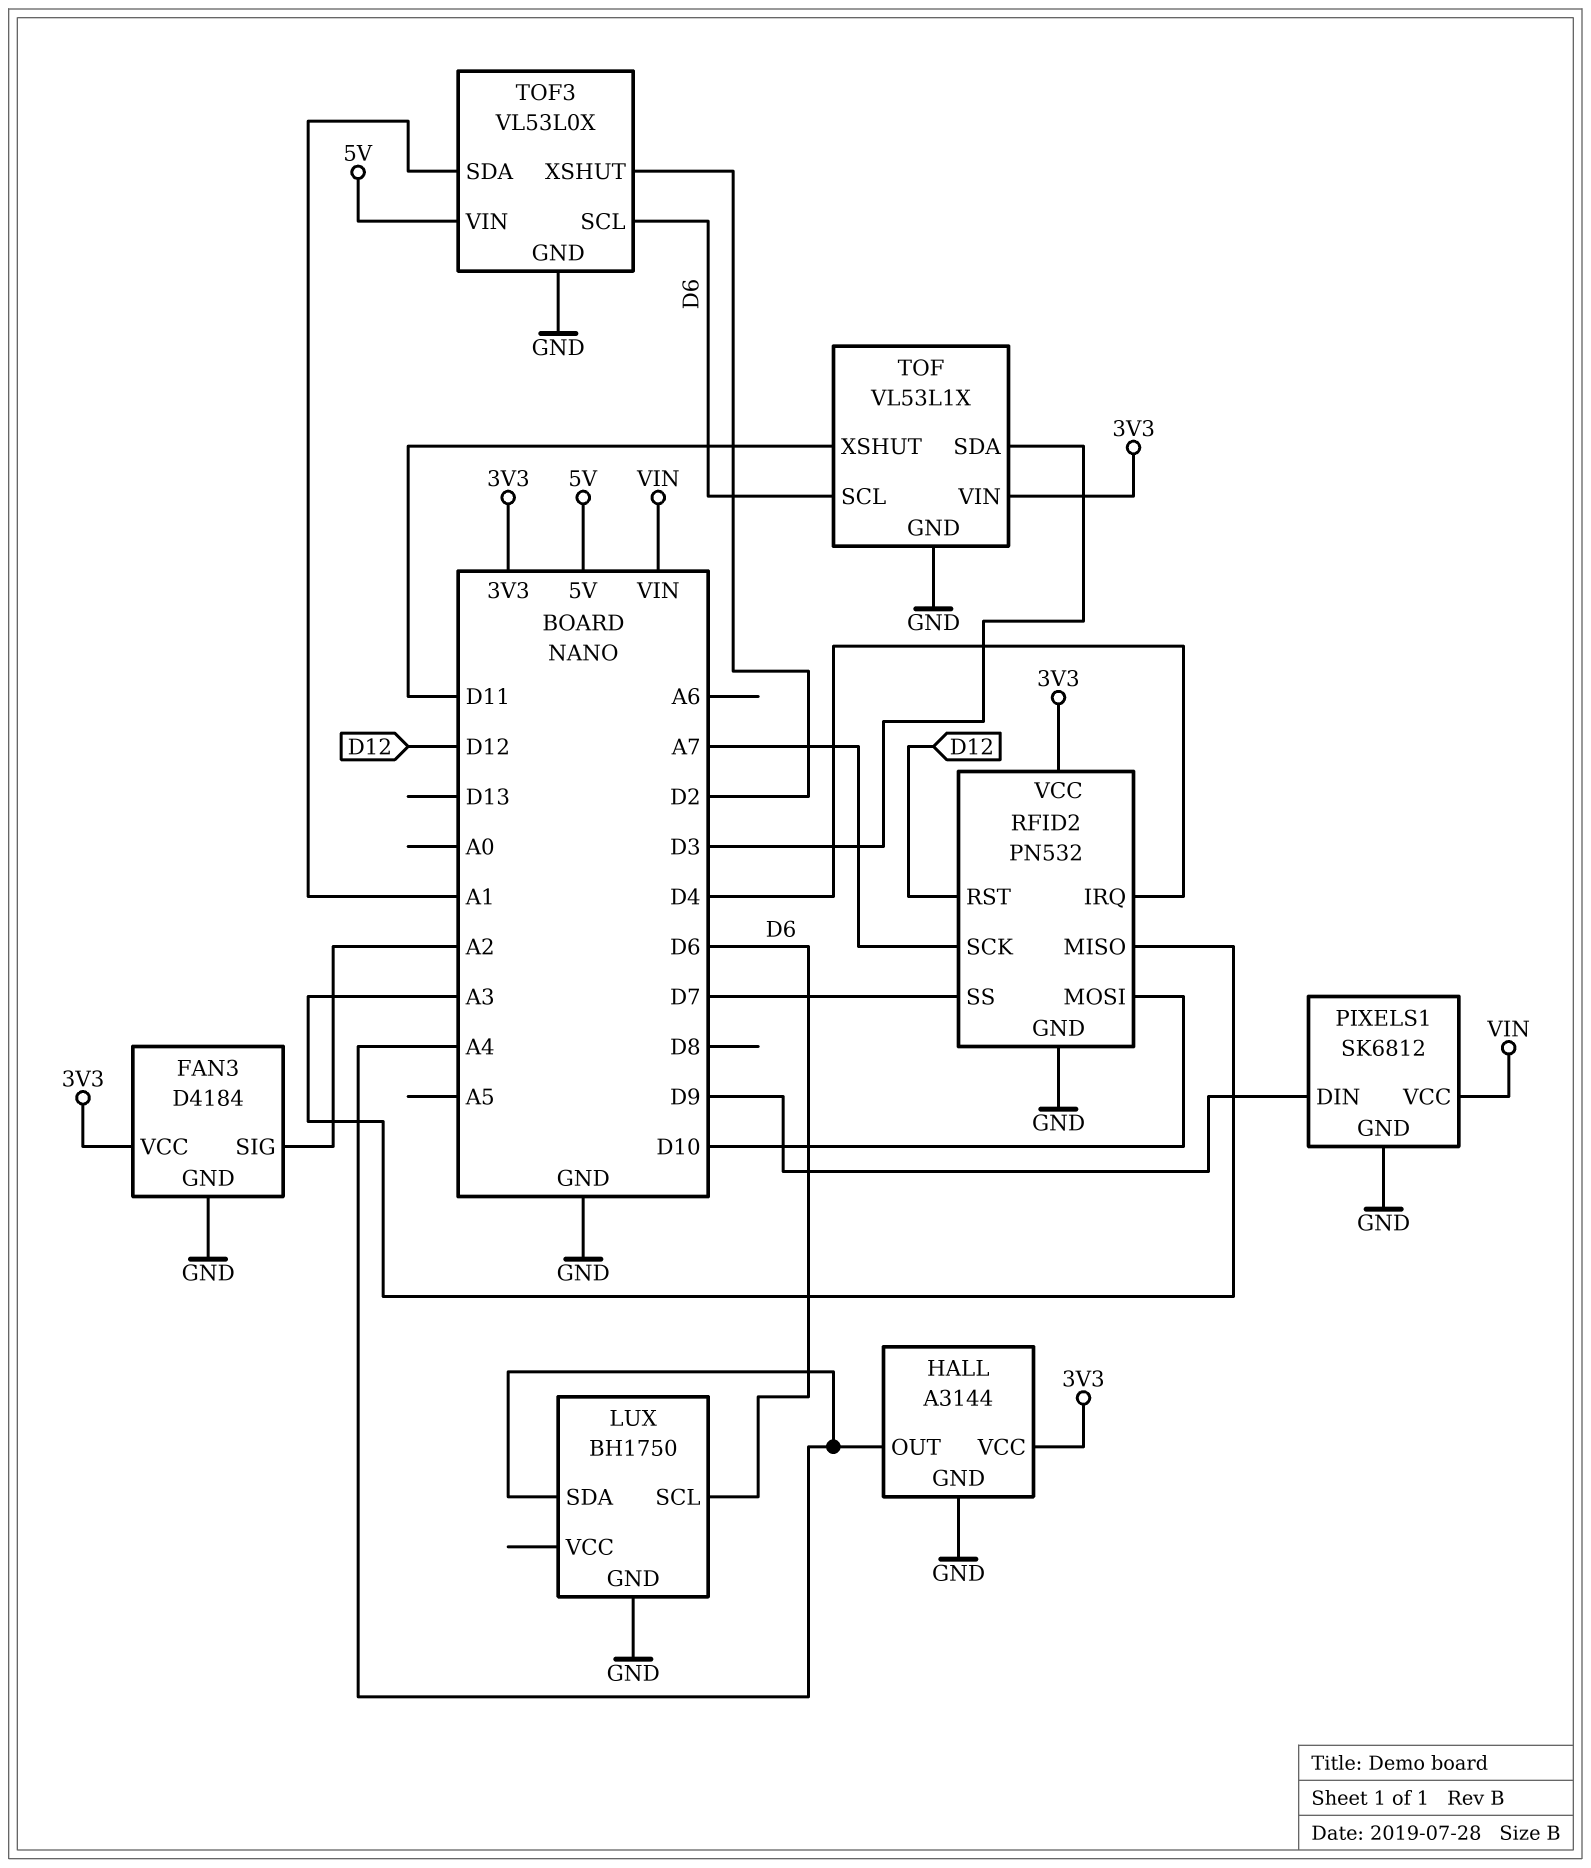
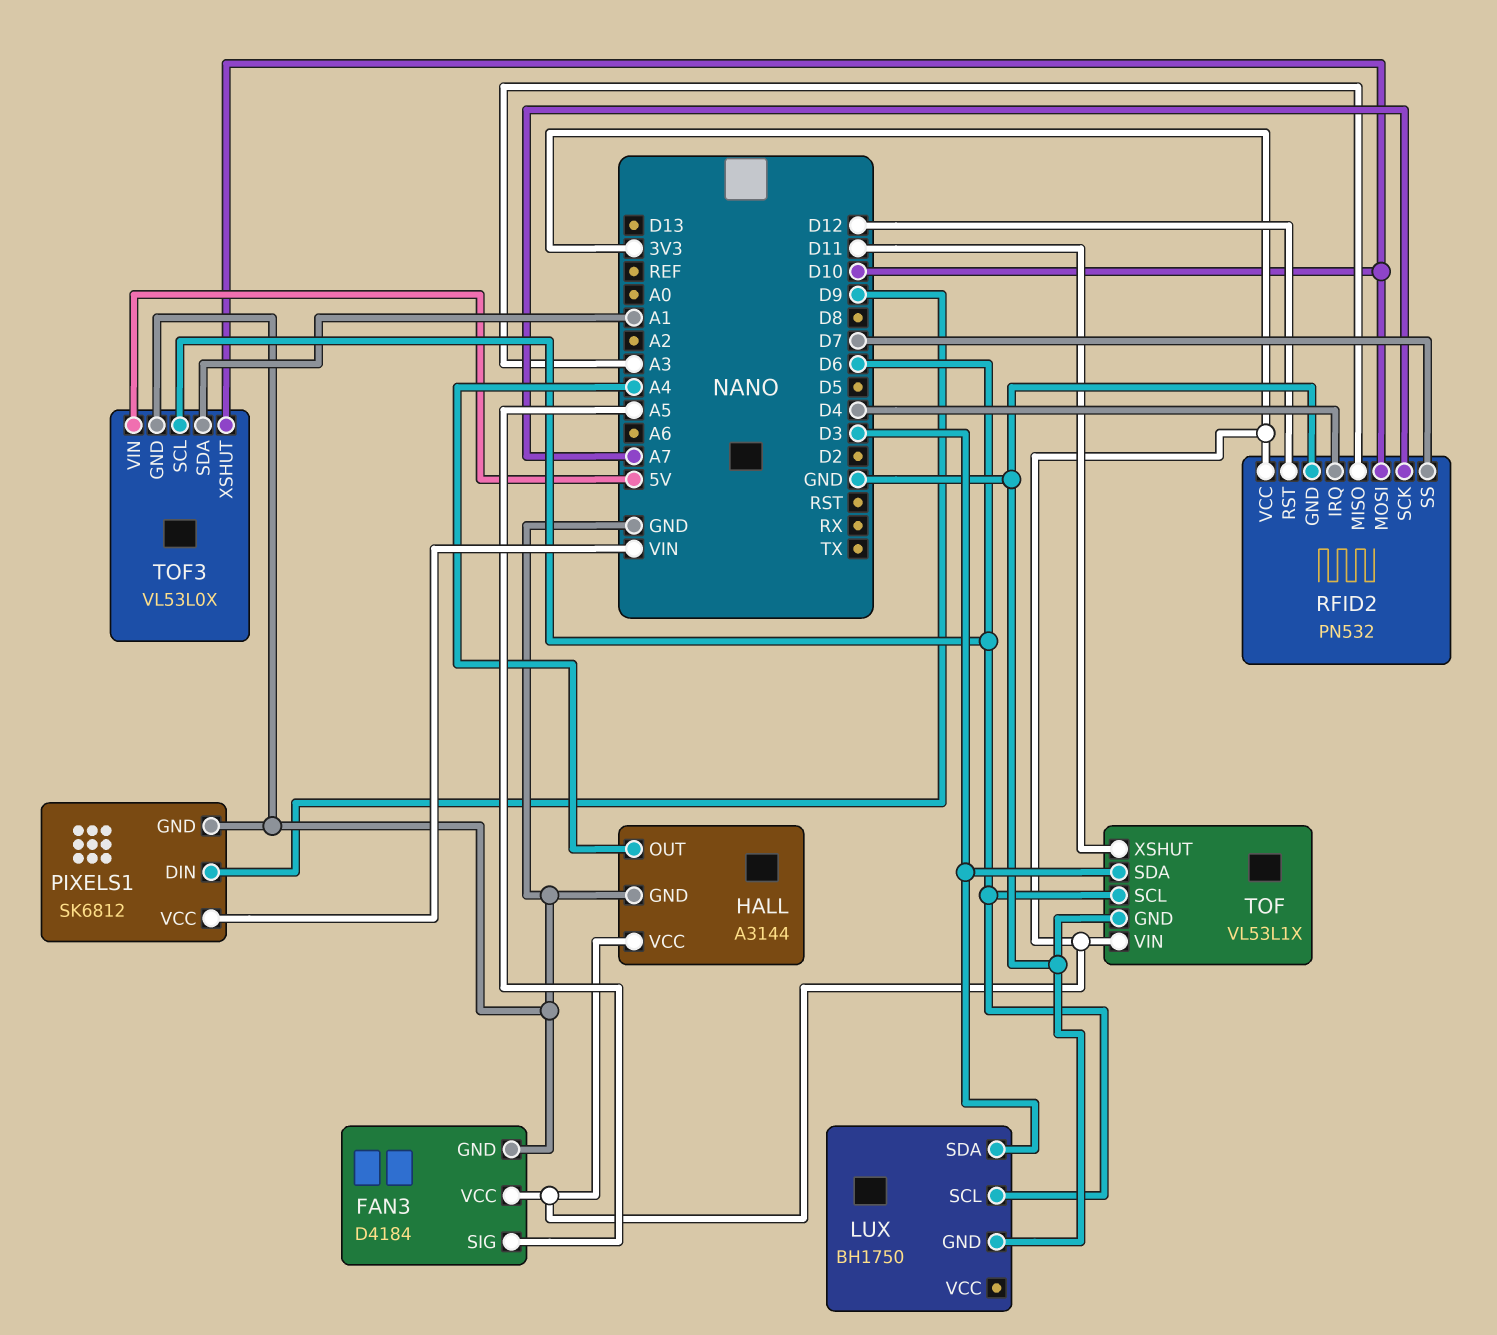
FAN3 pin SIG: A2 -> A5
LUX pin SDA: A4 -> D3
TOF3 pin XSHUT: D2 -> D10

